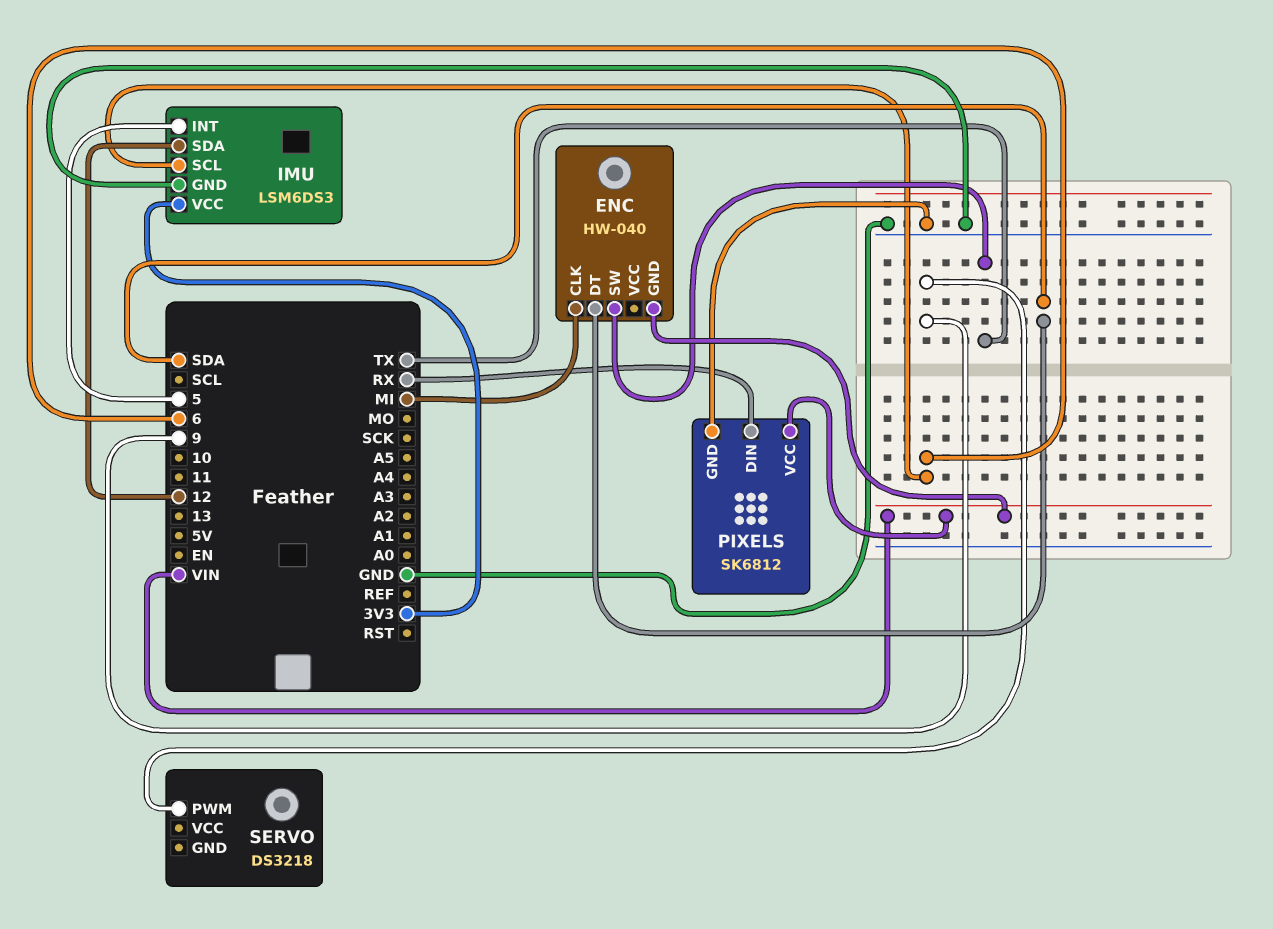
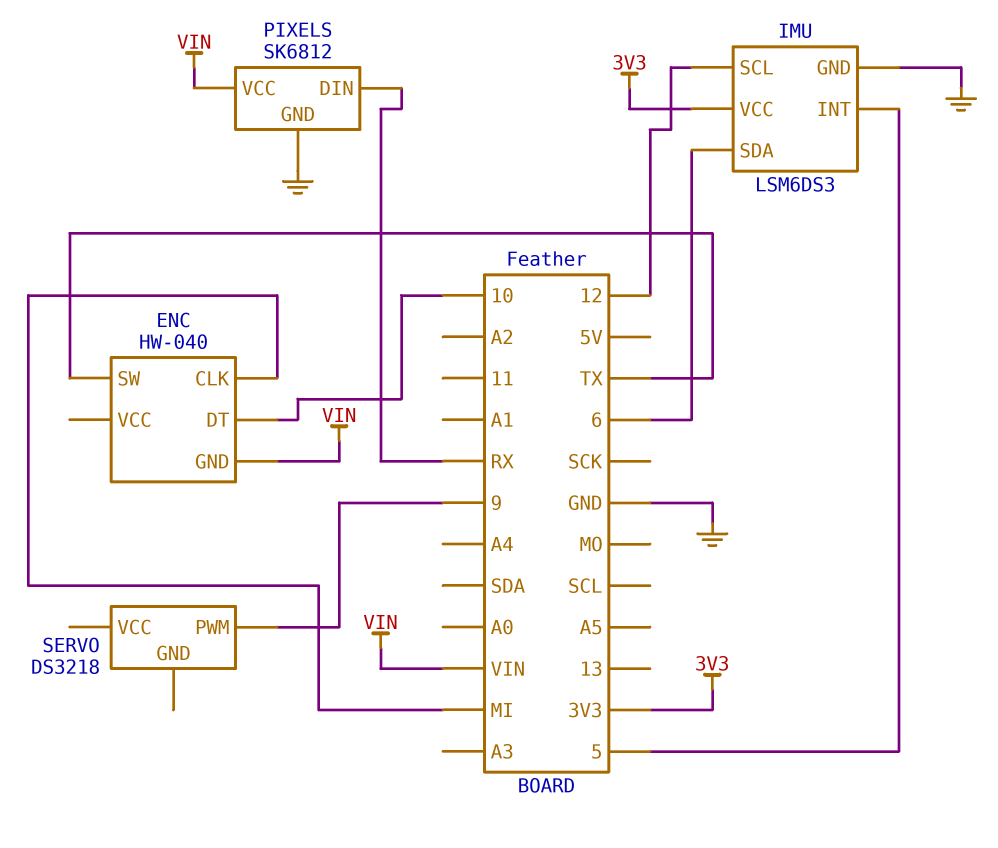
ENC pin DT: SDA -> 10
IMU pin SCL: 6 -> 12
IMU pin SDA: 12 -> 6

